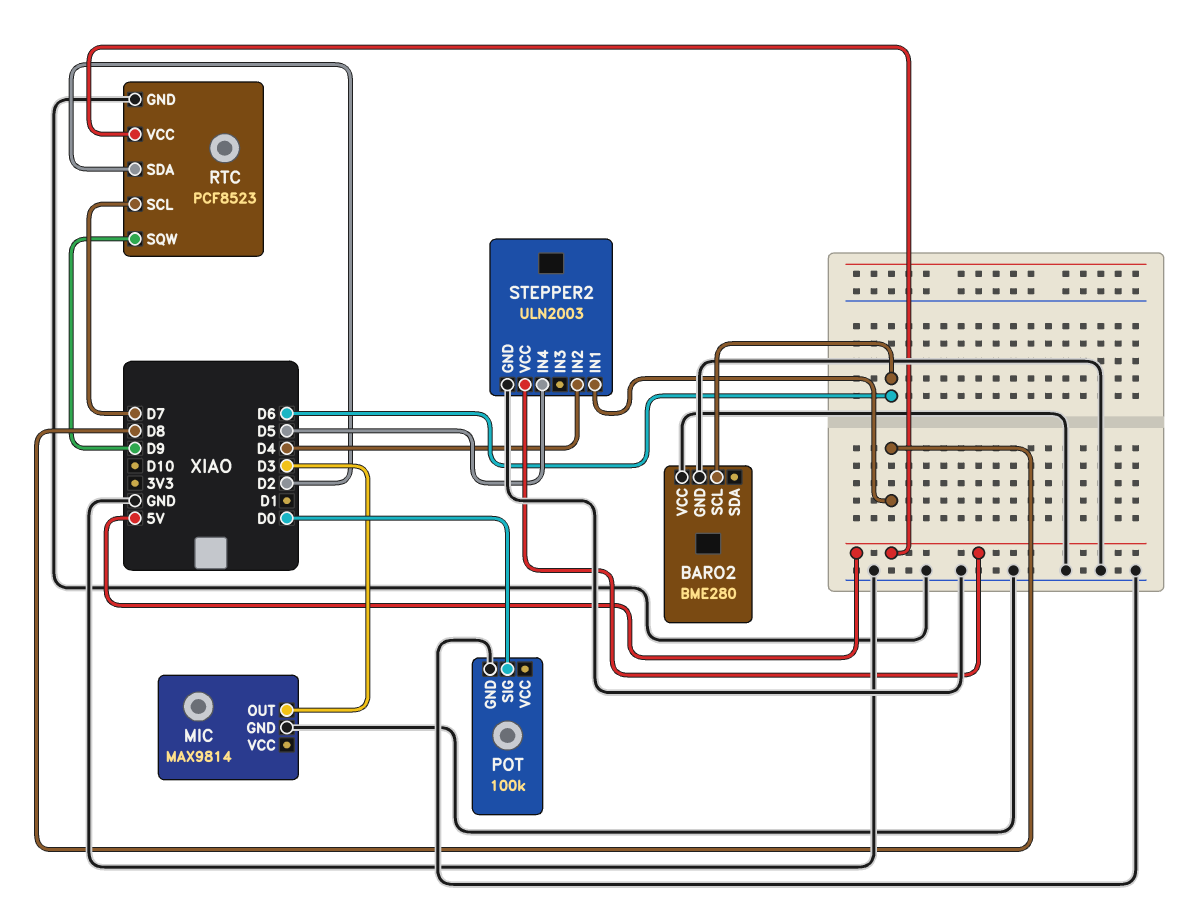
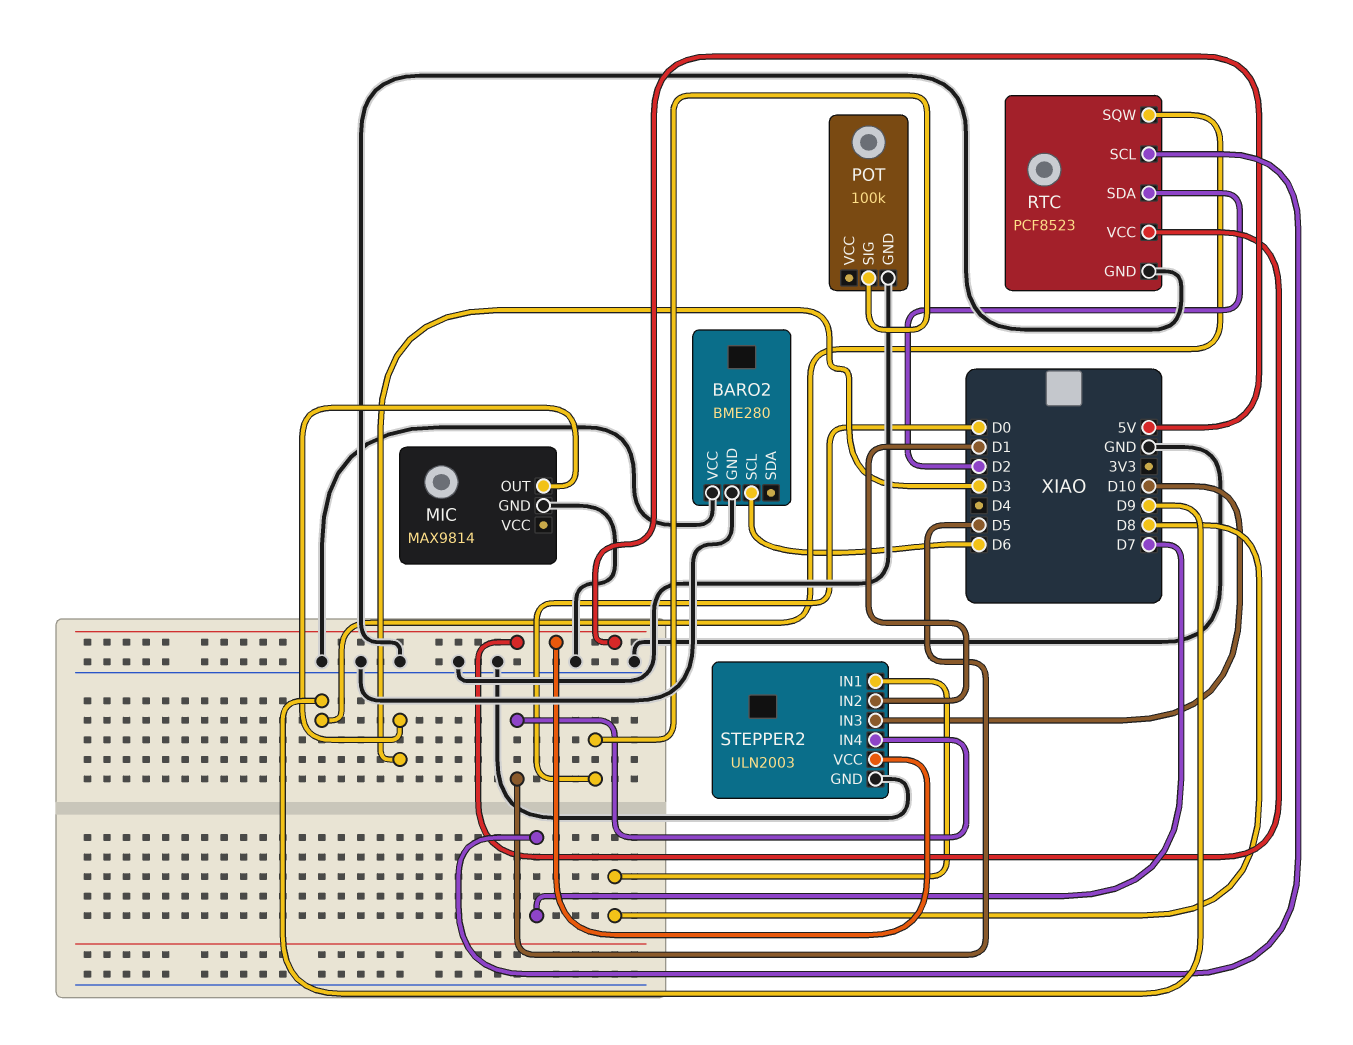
STEPPER2 pin IN2: D4 -> D1
STEPPER2 pin IN3: none -> D10

